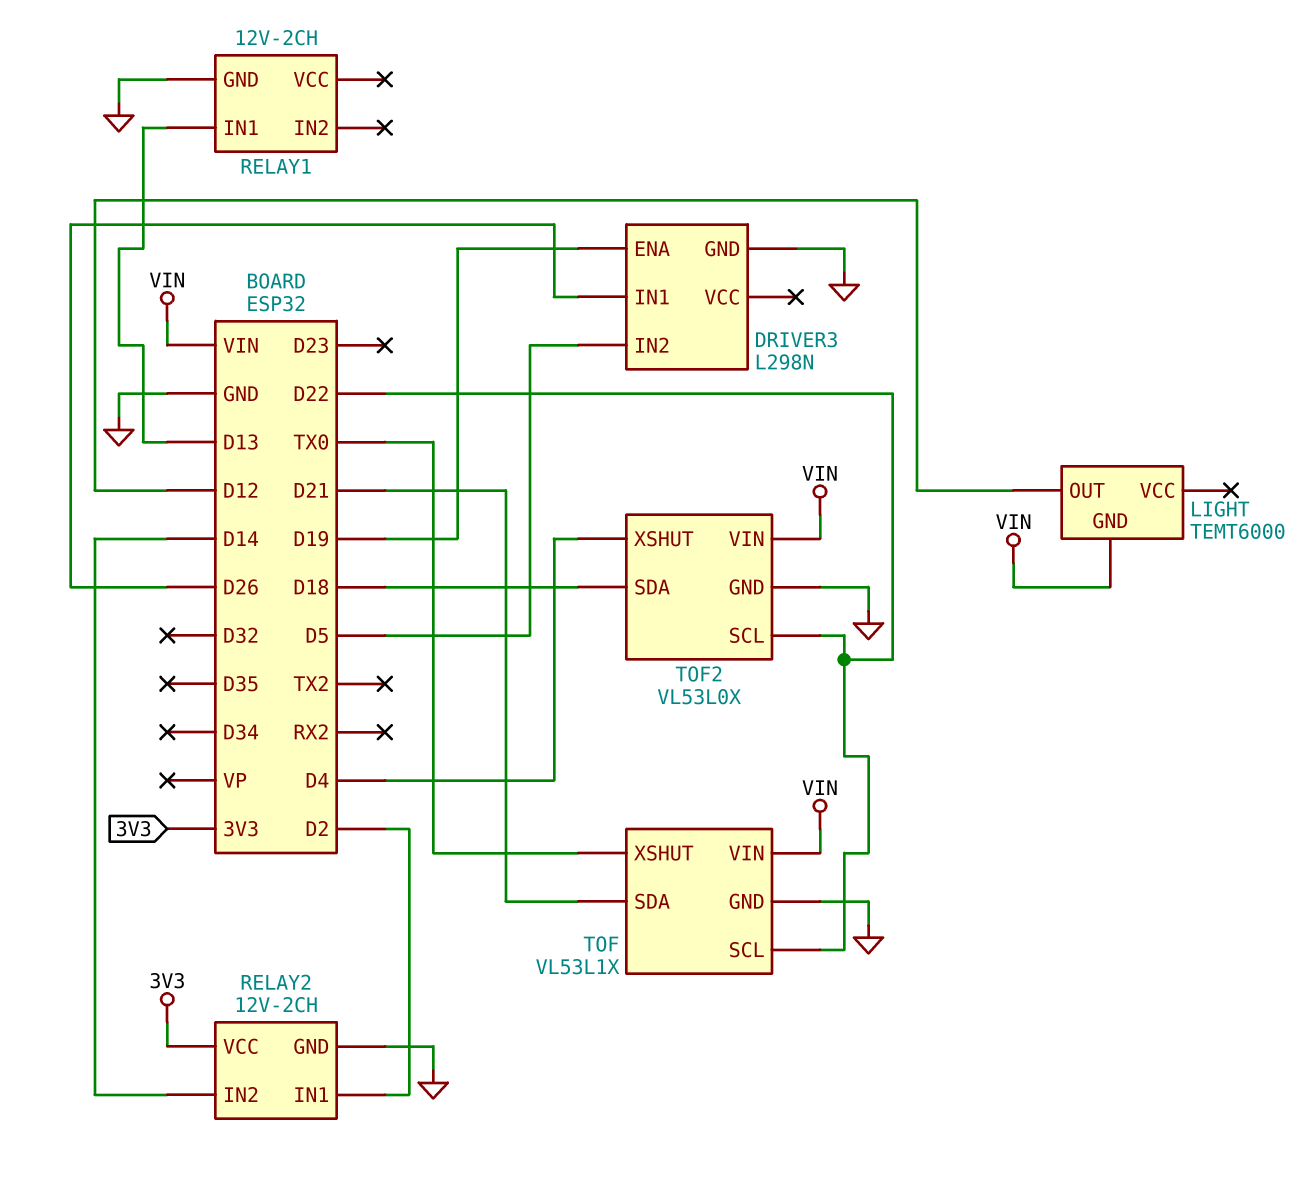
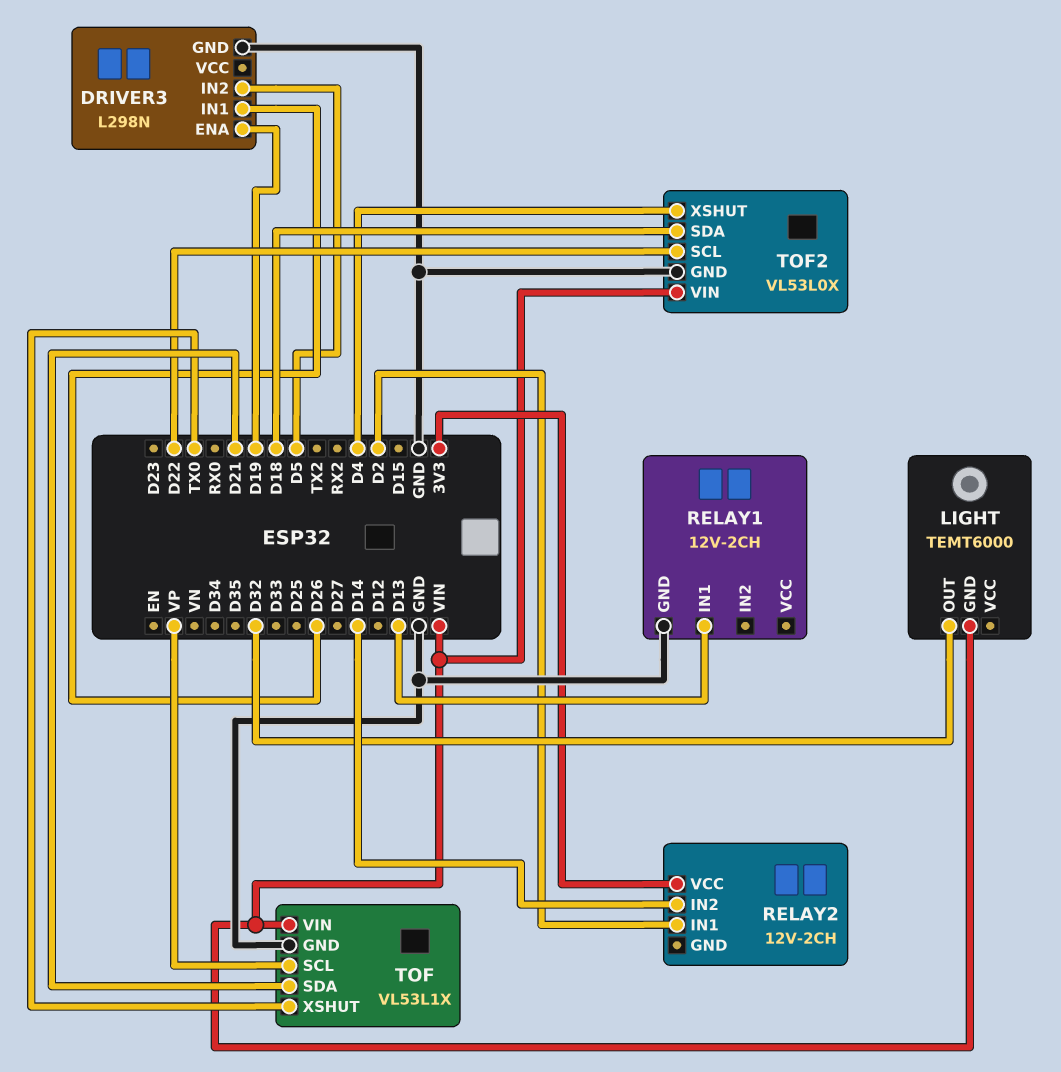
LIGHT pin OUT: D12 -> D32
RELAY2 pin GND: GND -> none
TOF pin SCL: D22 -> VP

